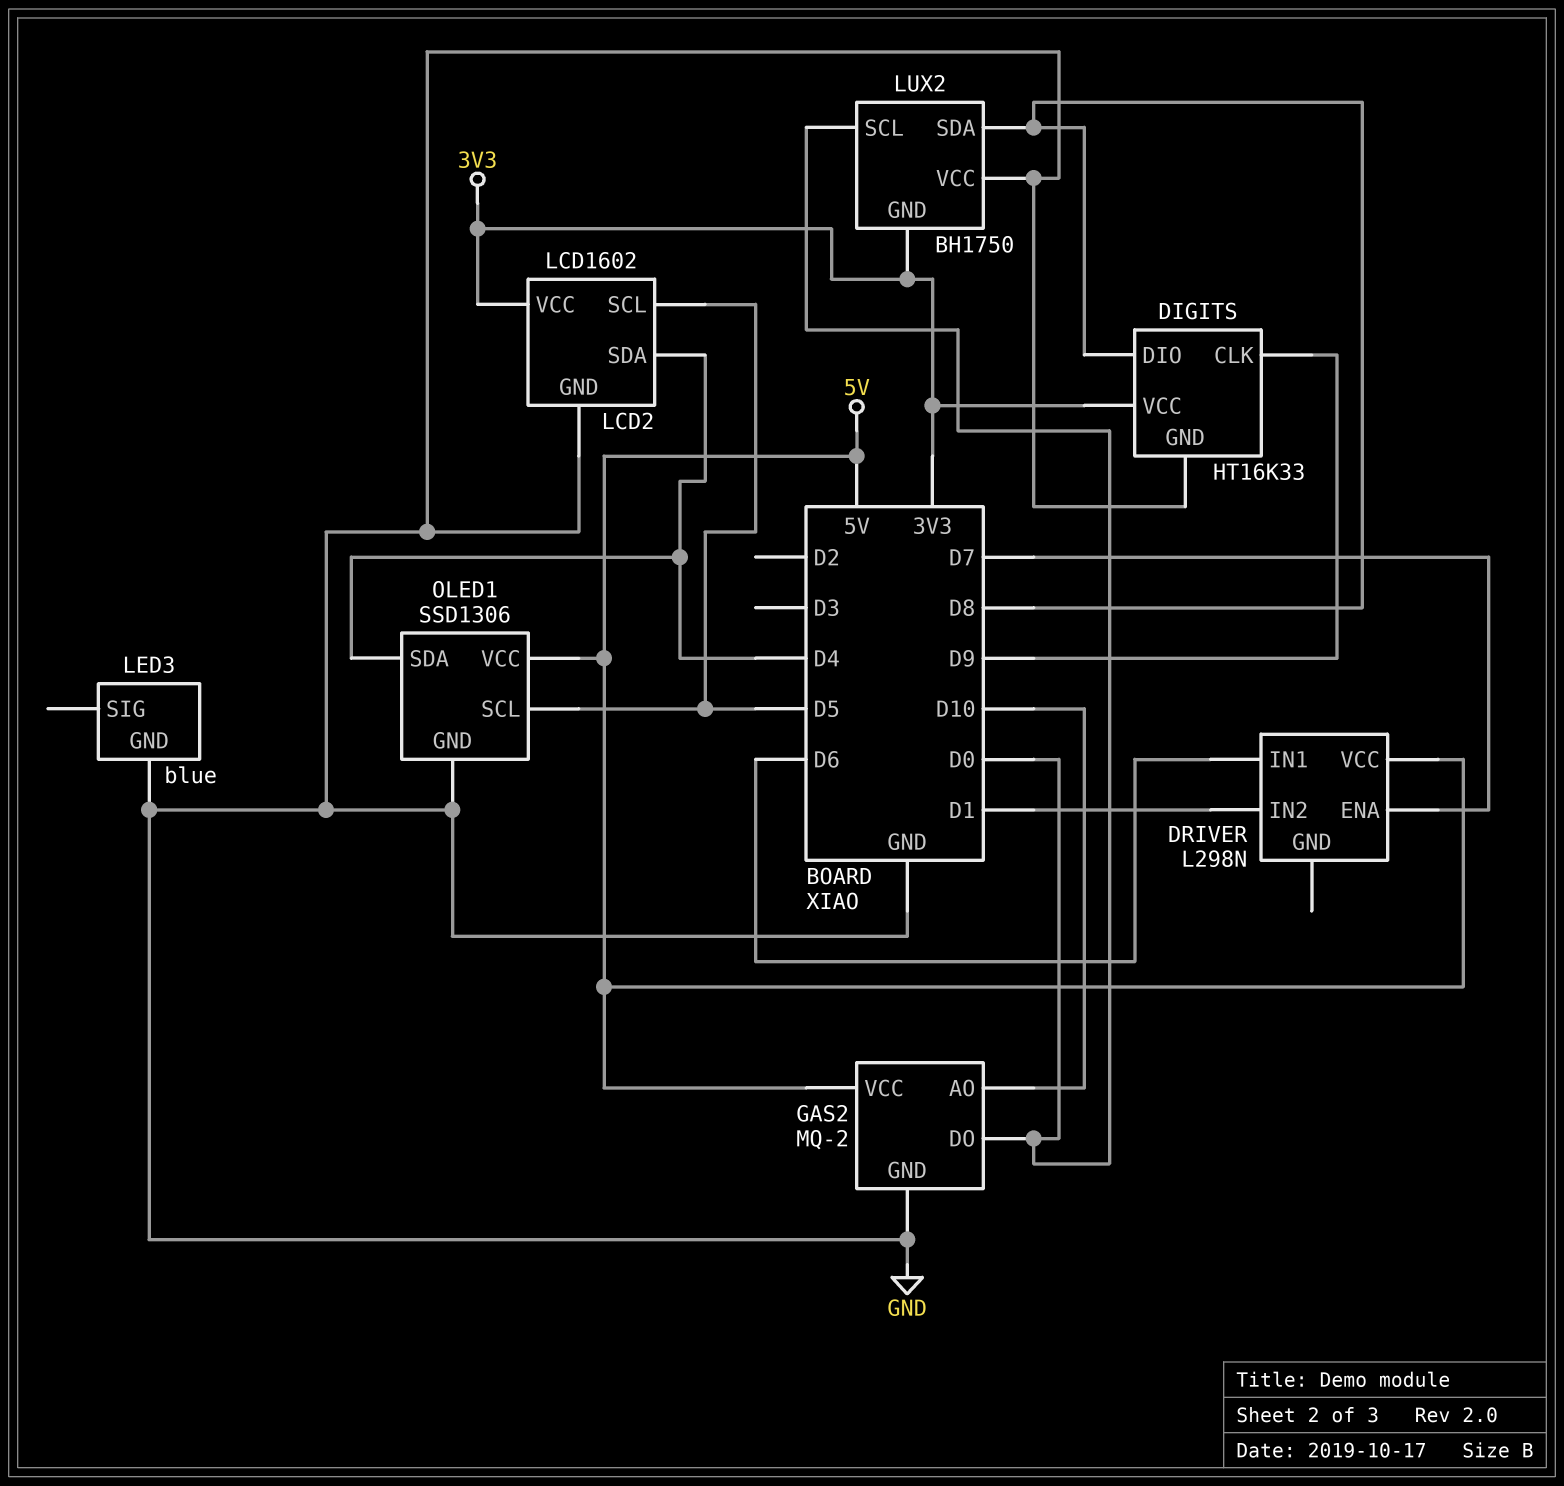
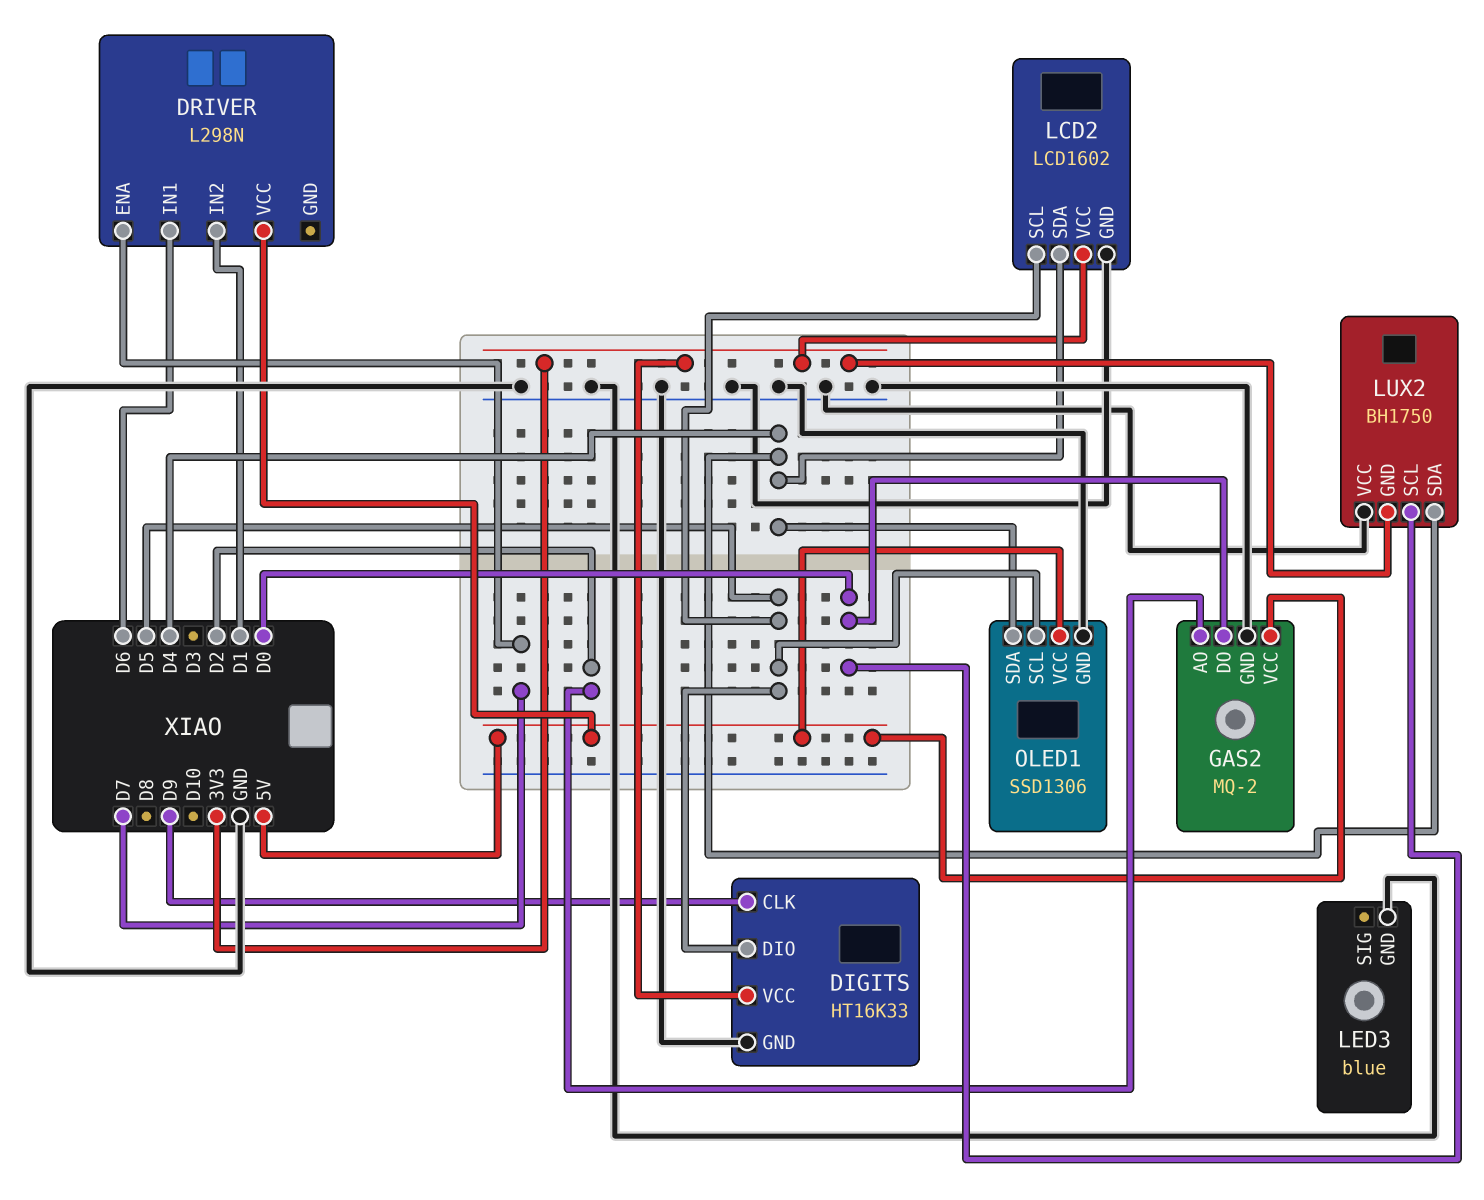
DIGITS pin DIO: D8 -> D5
GAS2 pin AO: D10 -> D2
LUX2 pin SDA: D8 -> D4

